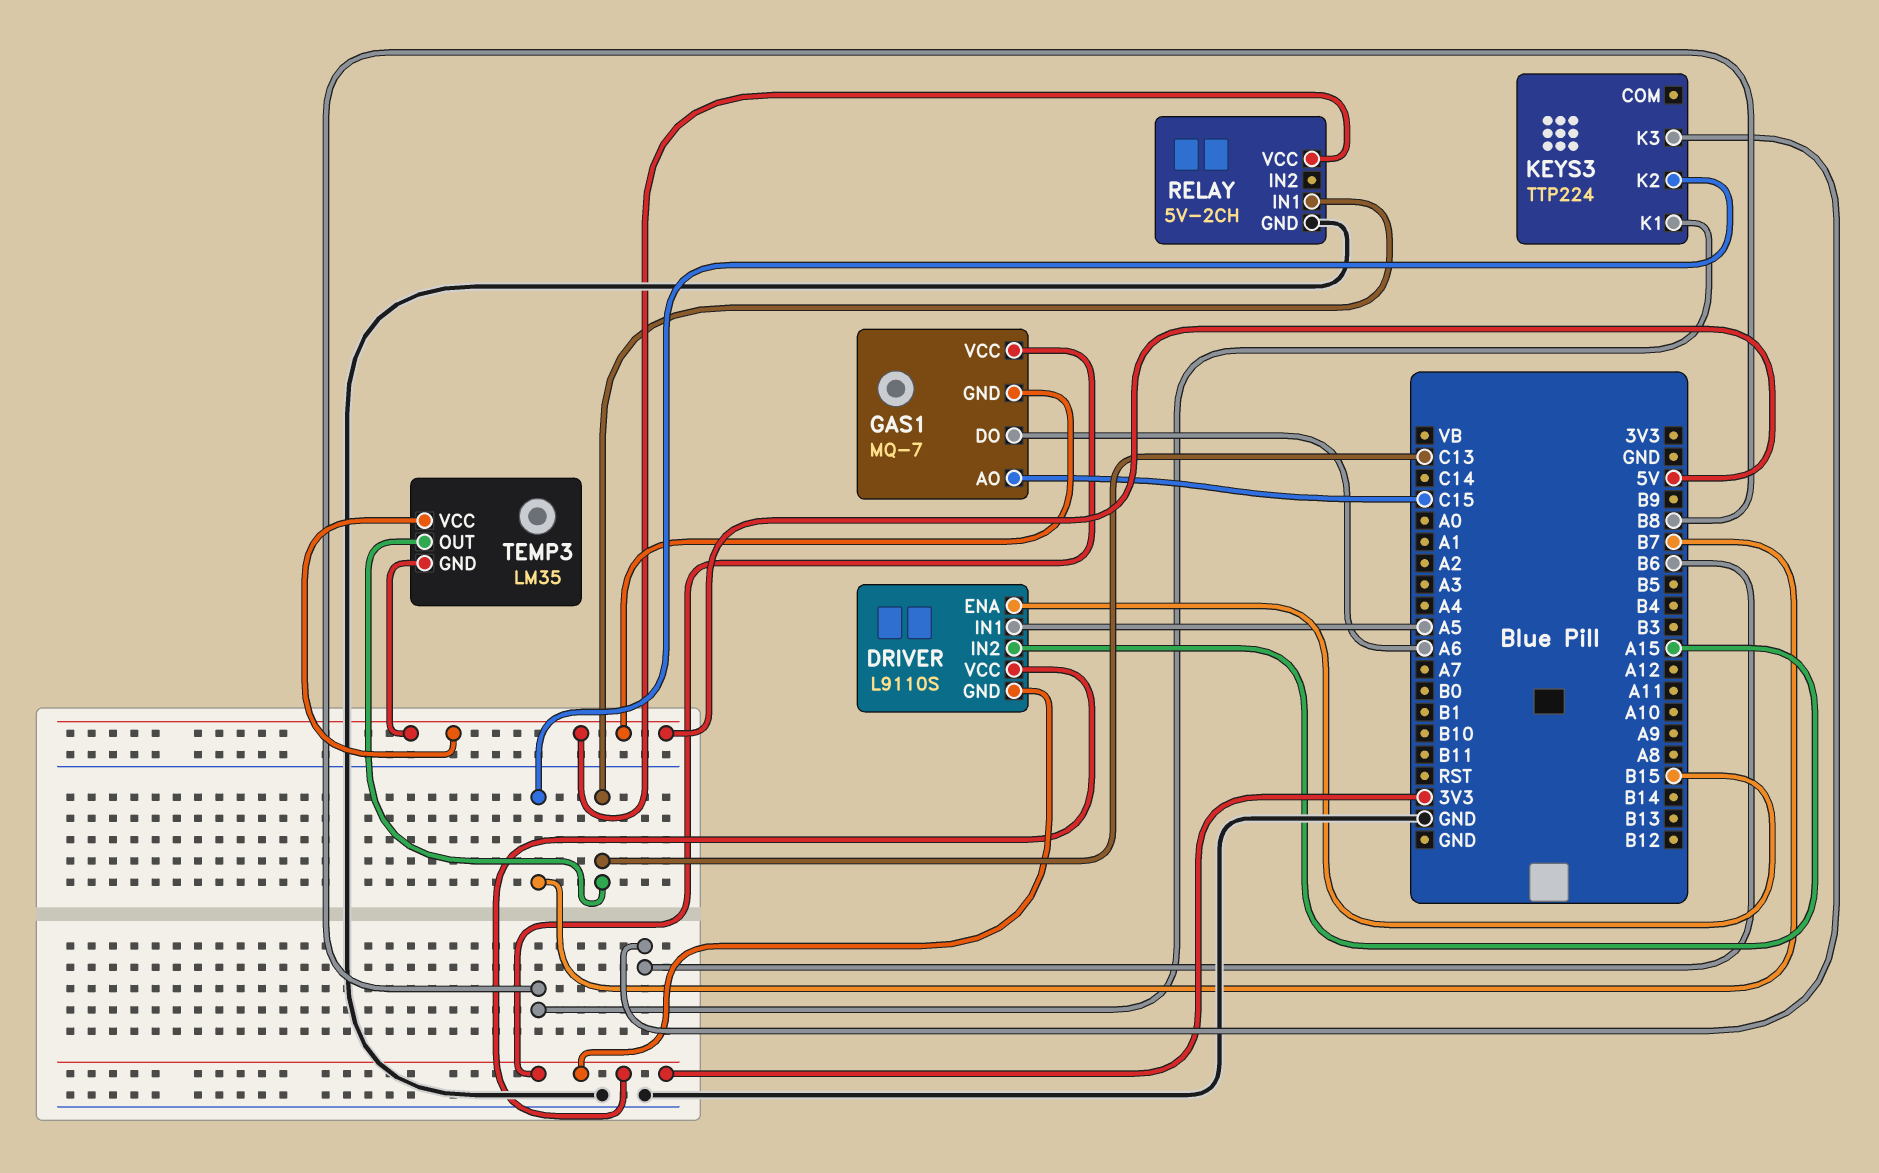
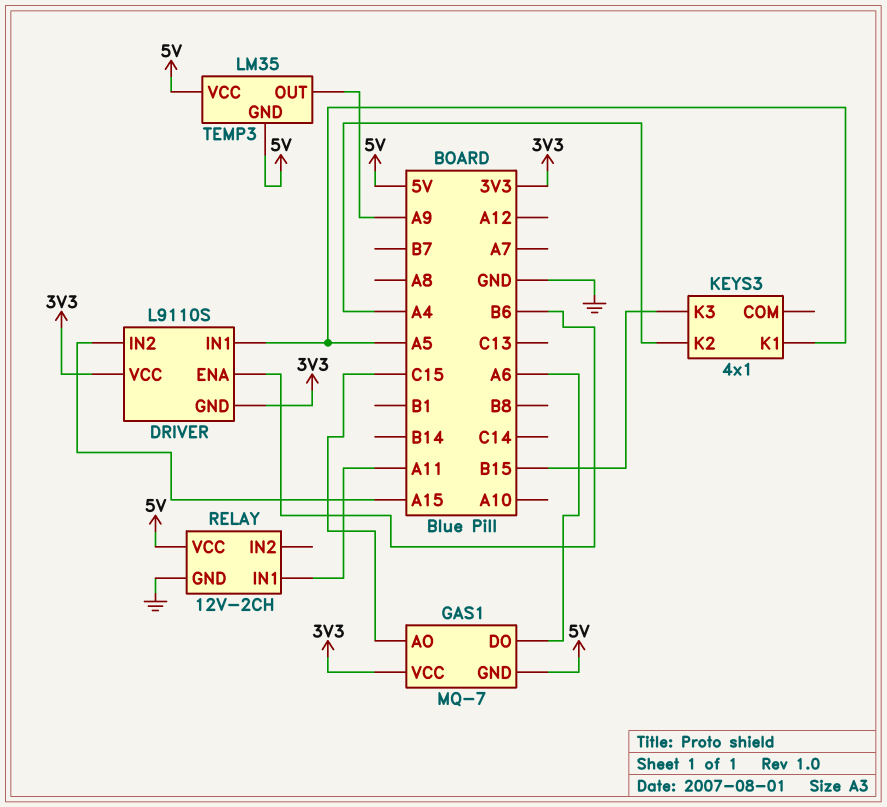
DRIVER pin ENA: B15 -> B6
KEYS3: TTP224 -> 4x1
KEYS3 pin K1: B8 -> A5
KEYS3 pin K2: B7 -> A4
KEYS3 pin K3: B6 -> B15
RELAY: 5V-2CH -> 12V-2CH
RELAY pin IN1: C13 -> A11
TEMP3 pin OUT: C13 -> A9

